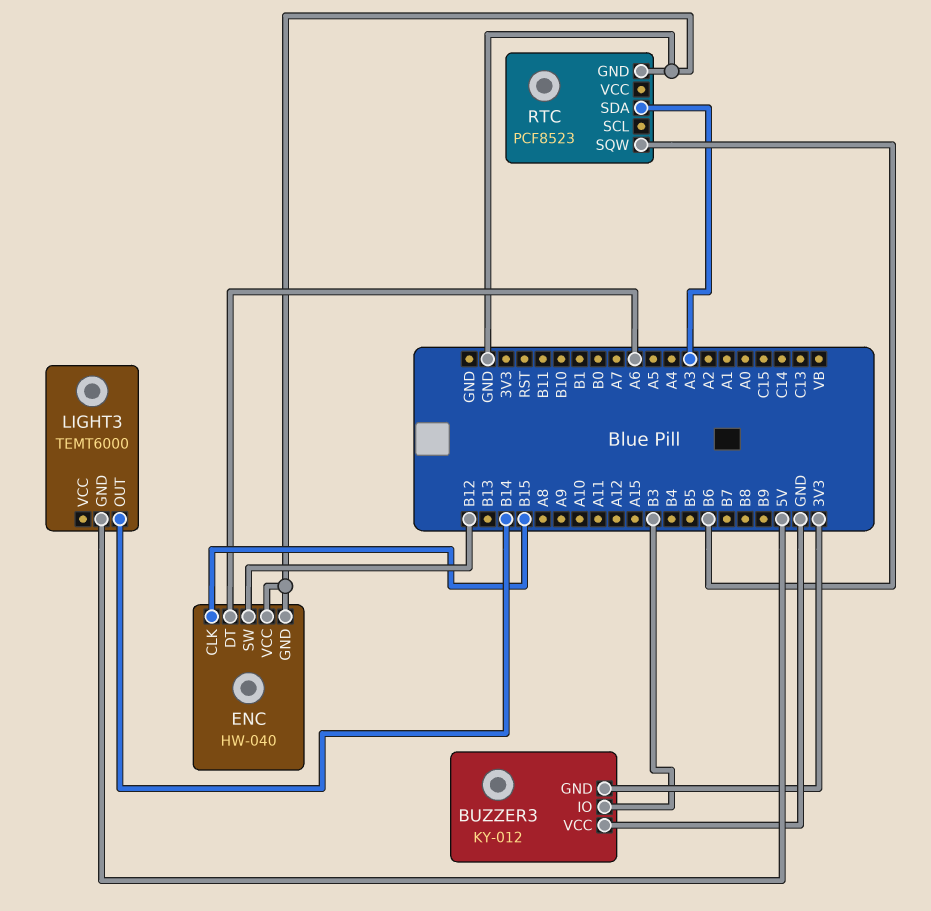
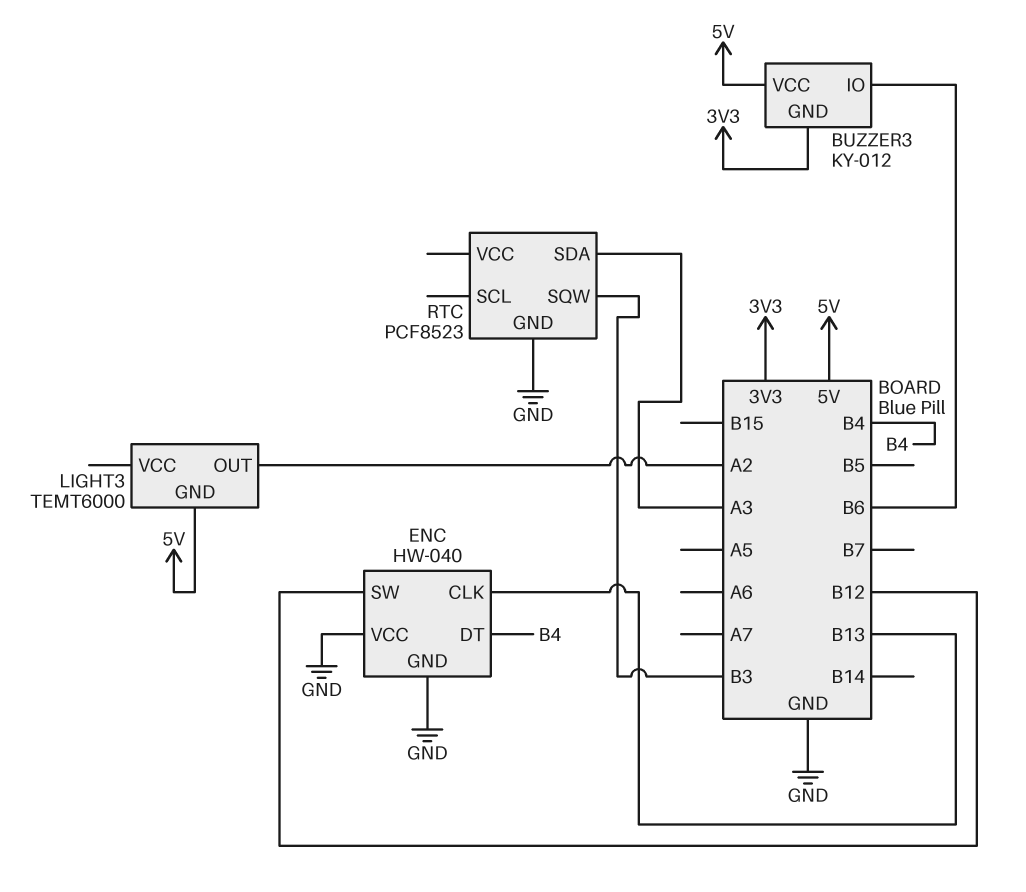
BUZZER3 pin IO: B3 -> B6
BUZZER3 pin VCC: GND -> 5V
ENC pin CLK: B15 -> B13
ENC pin DT: A6 -> B4
LIGHT3 pin OUT: B14 -> A2
RTC pin SQW: B6 -> B3

